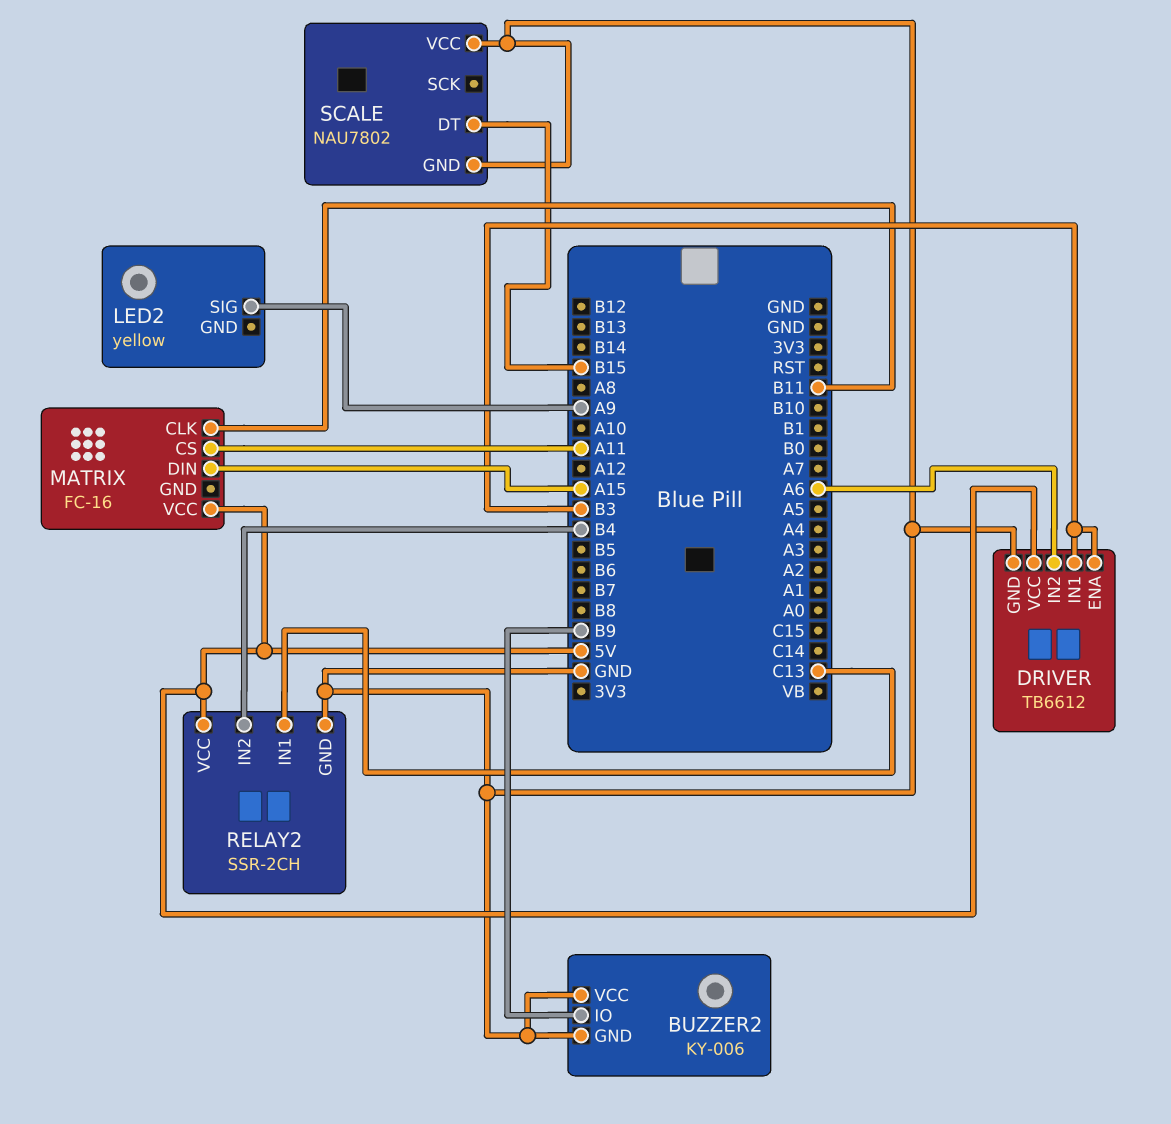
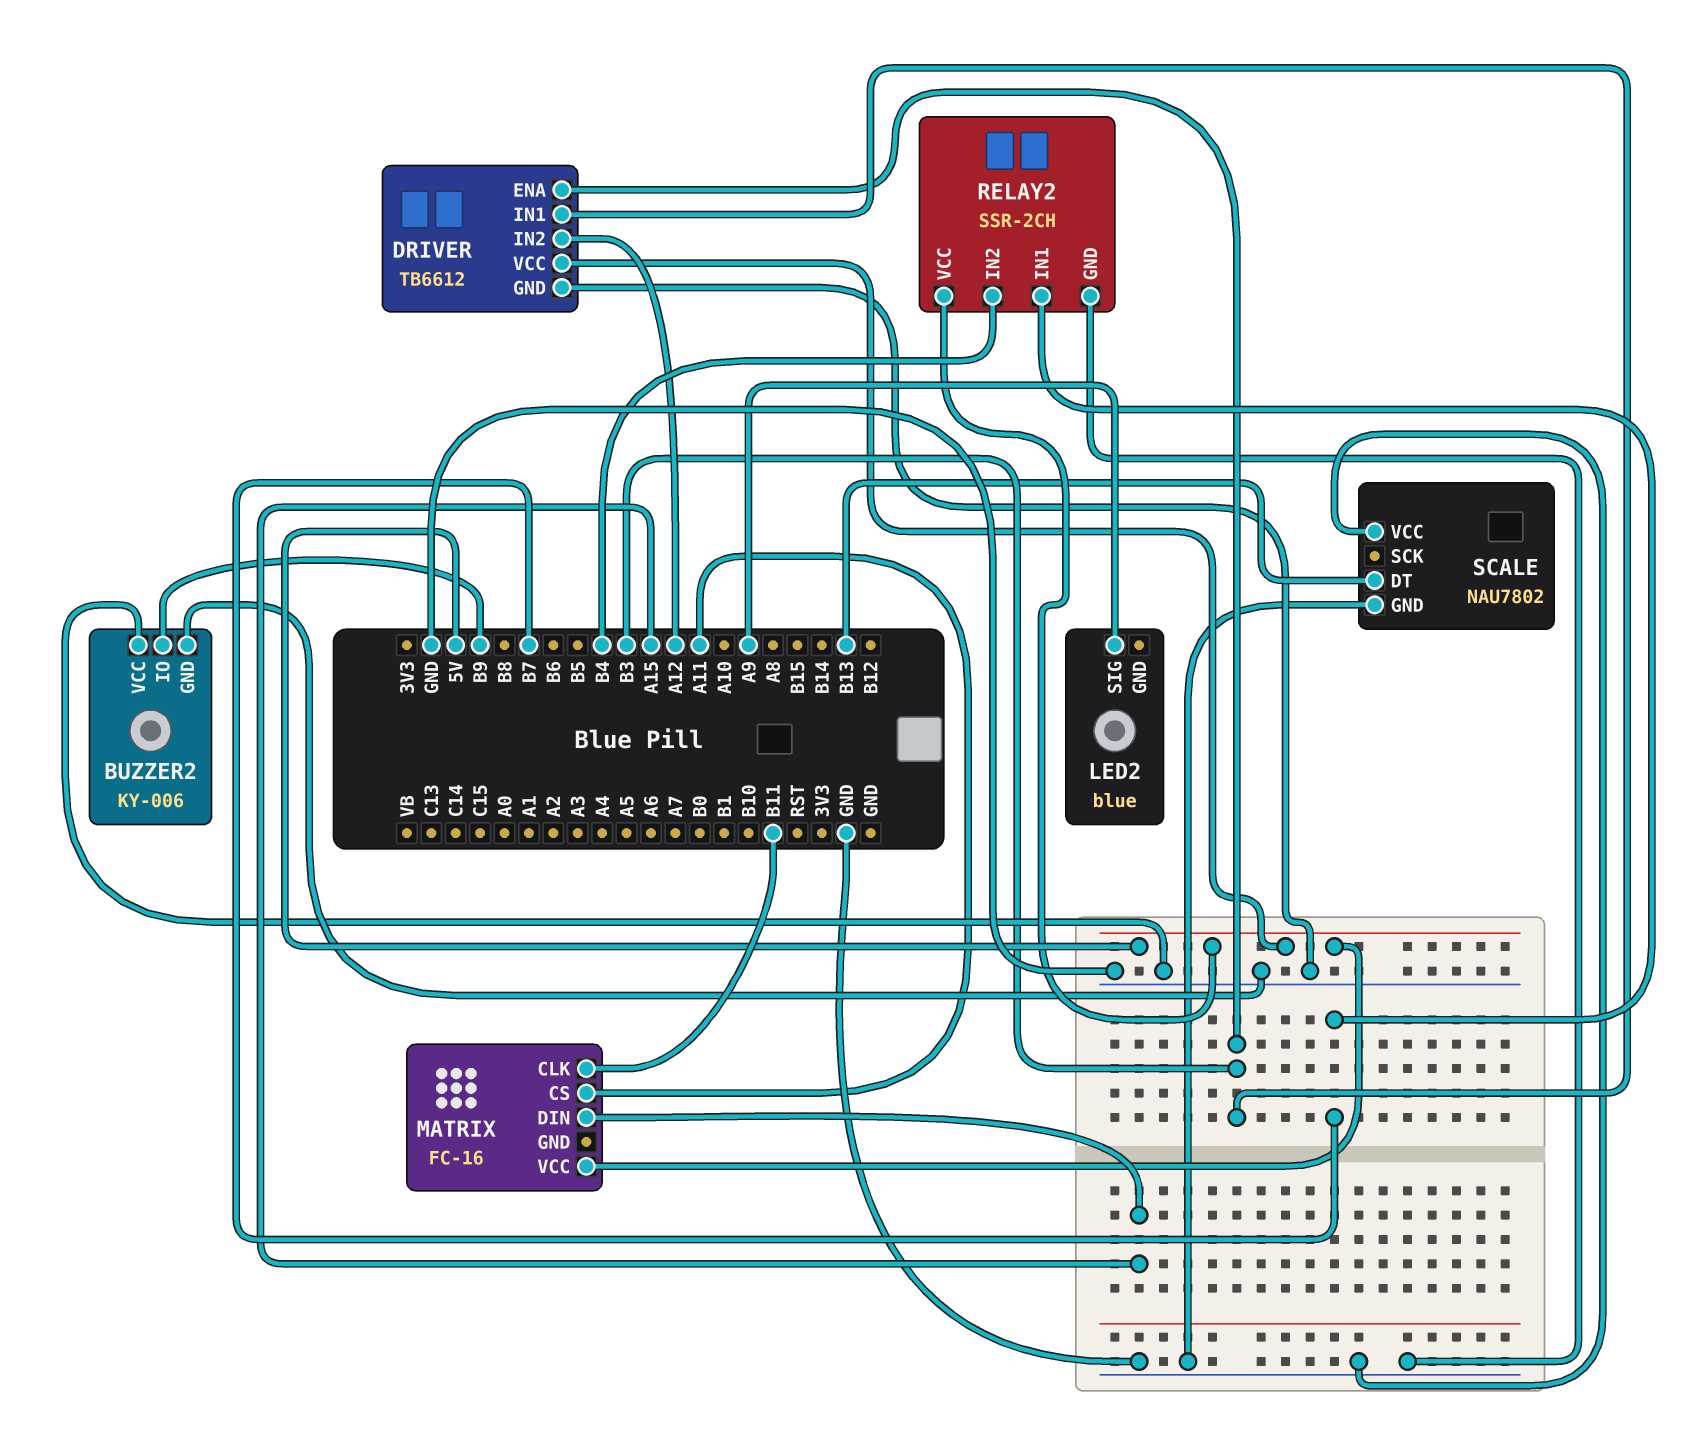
DRIVER pin IN2: A6 -> A12
LED2: yellow -> blue
RELAY2 pin IN1: C13 -> B7
SCALE pin DT: B15 -> B13

